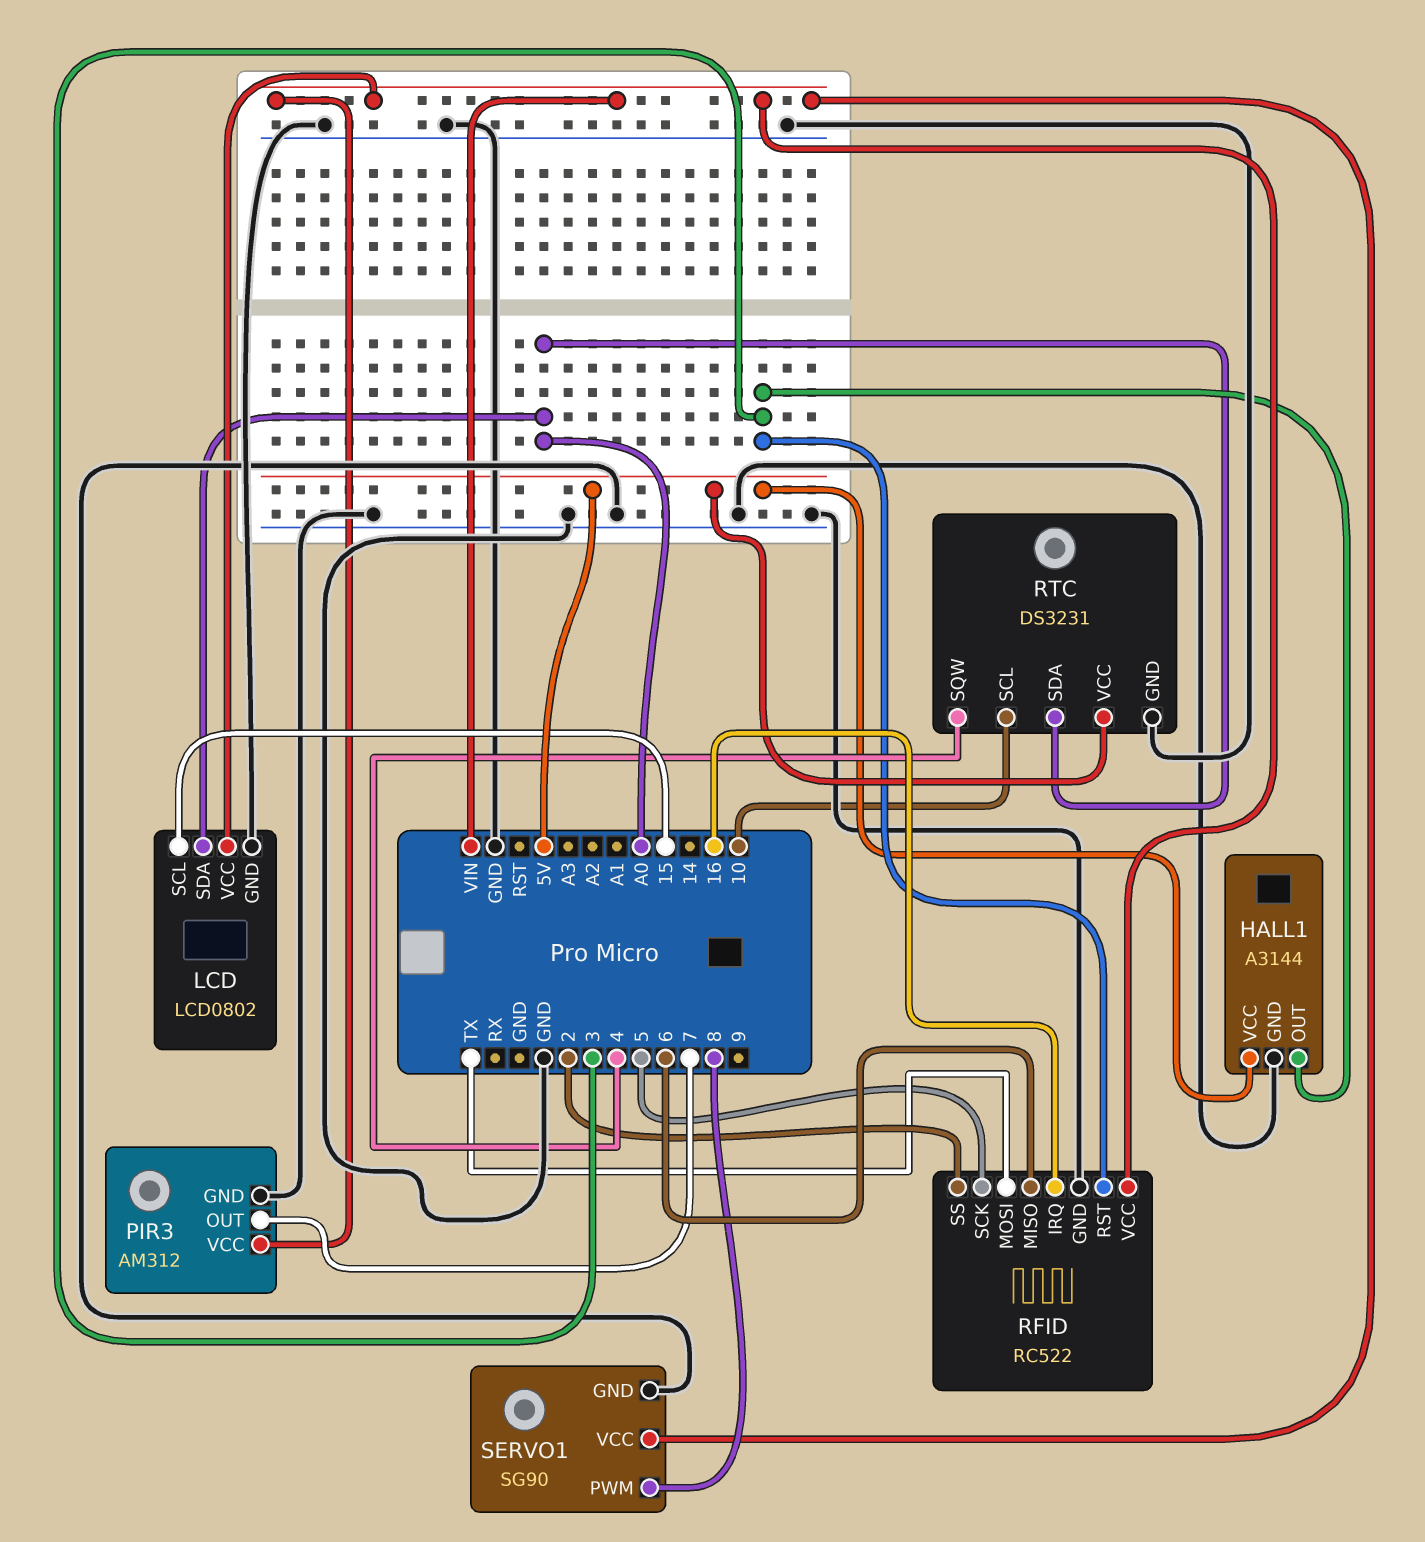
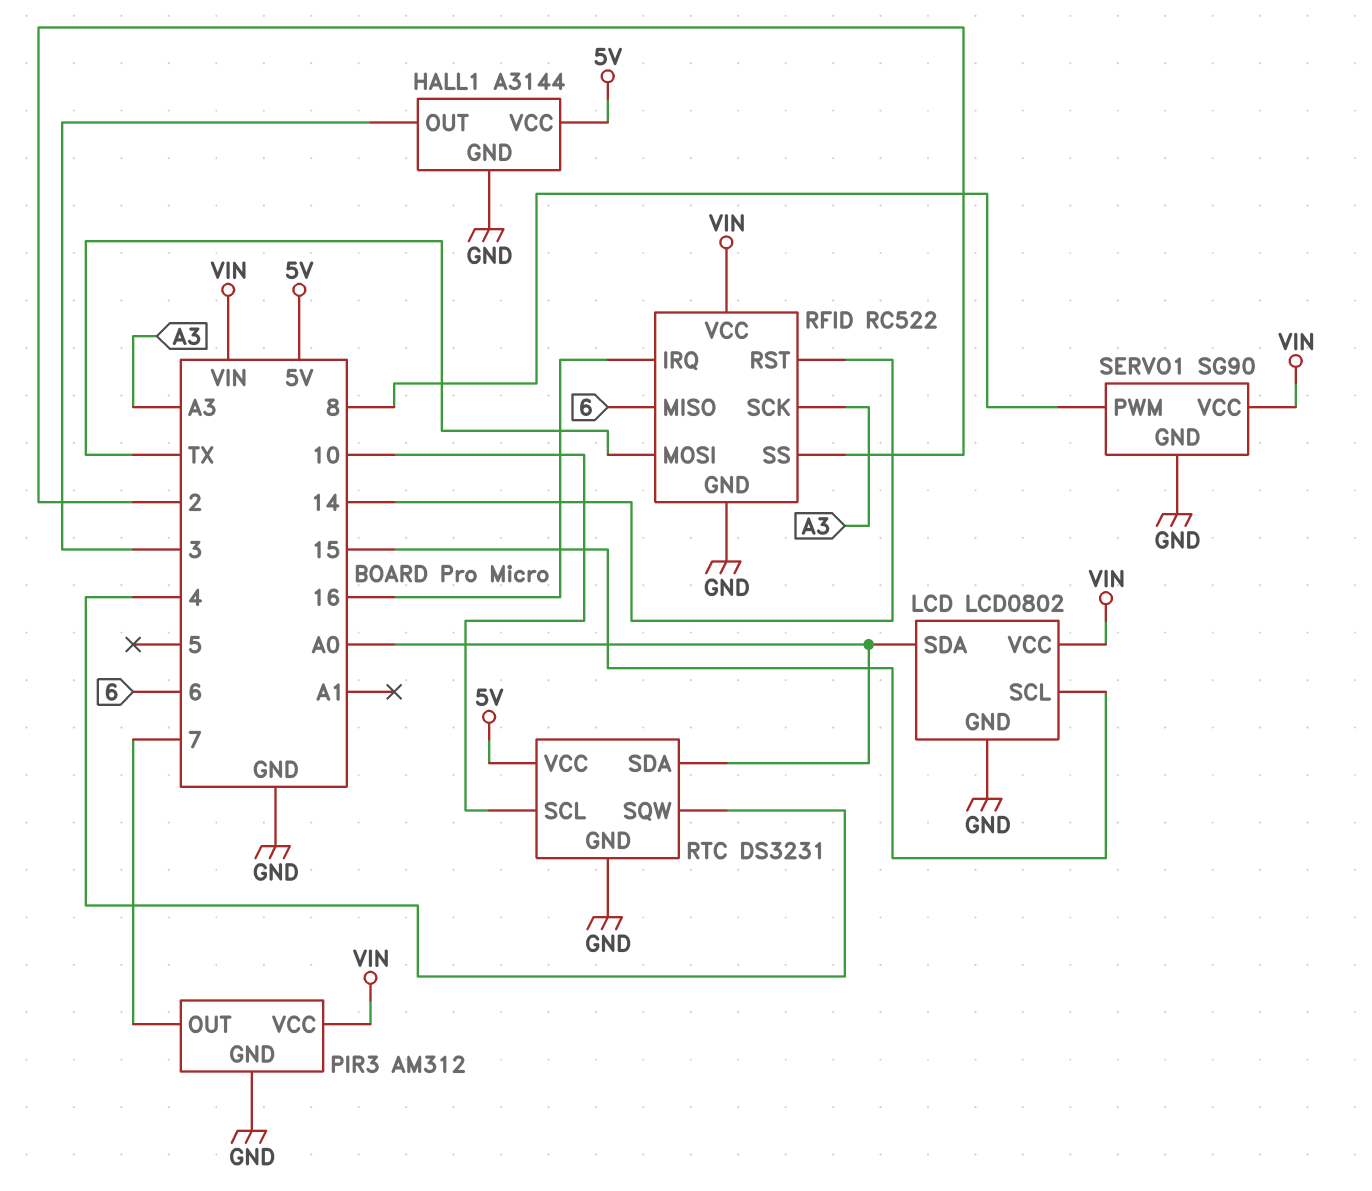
RFID pin RST: 3 -> 14
RFID pin SCK: 5 -> A3

